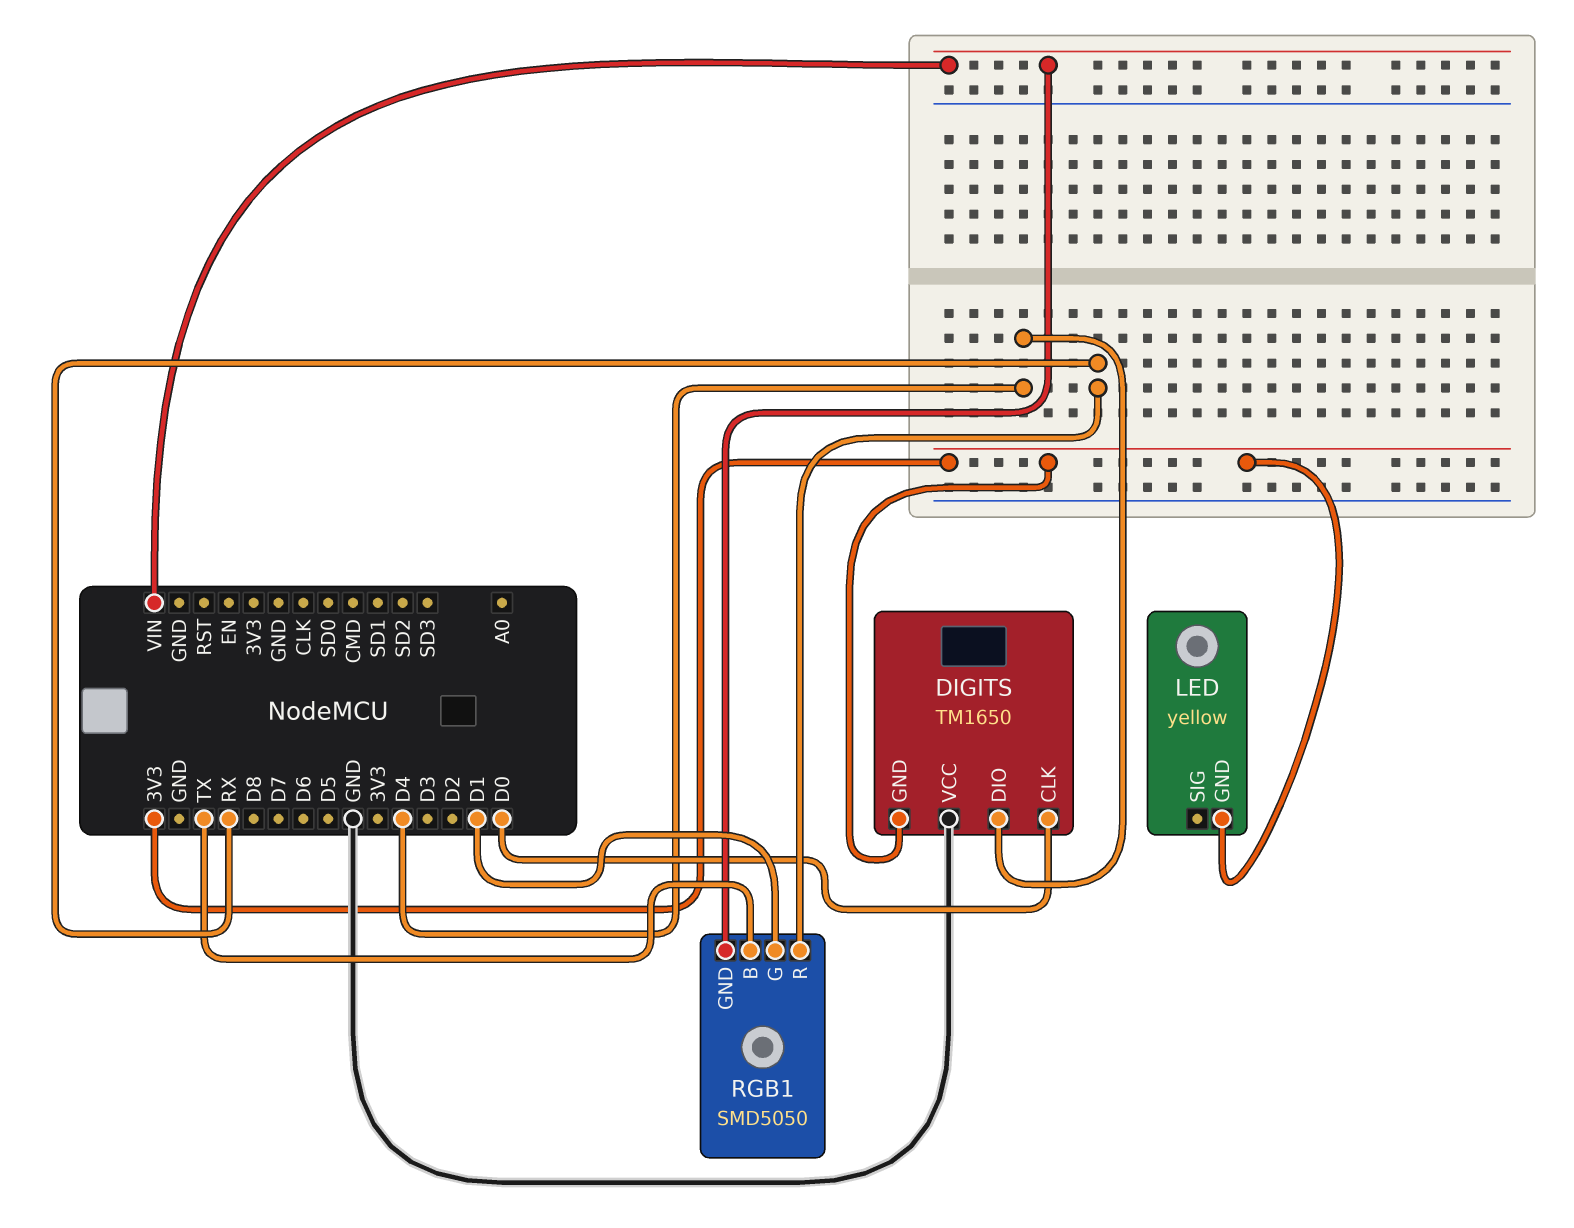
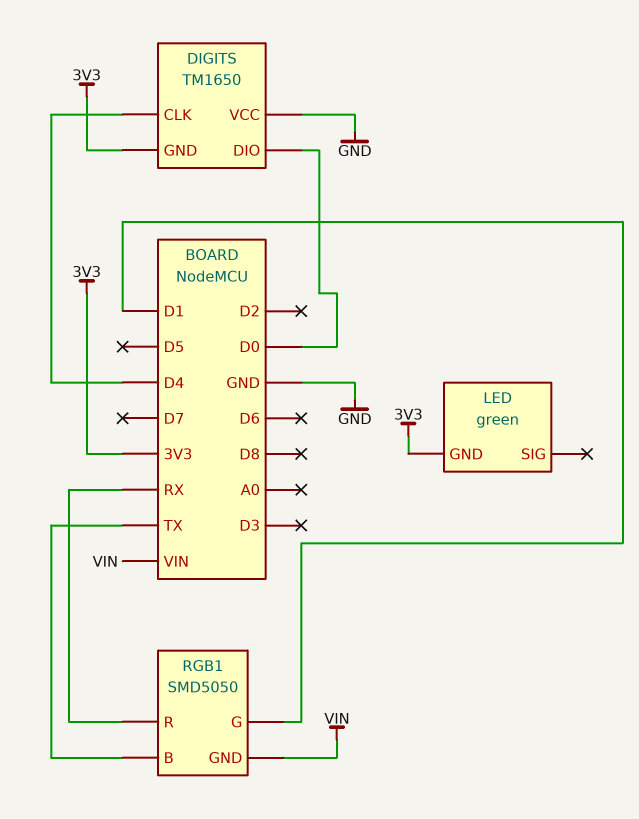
DIGITS pin CLK: D0 -> D4
DIGITS pin DIO: D4 -> D0
LED: yellow -> green

